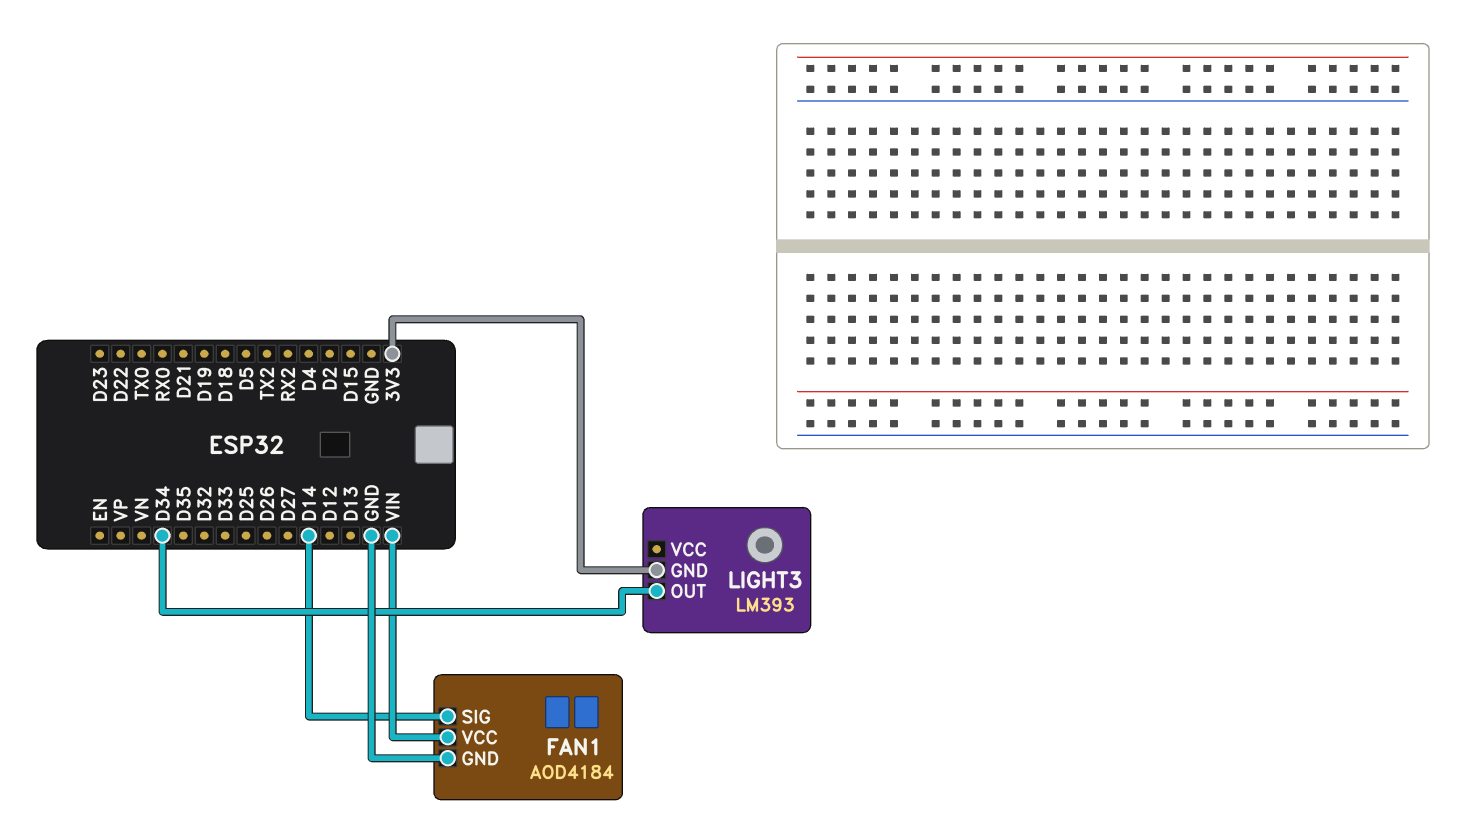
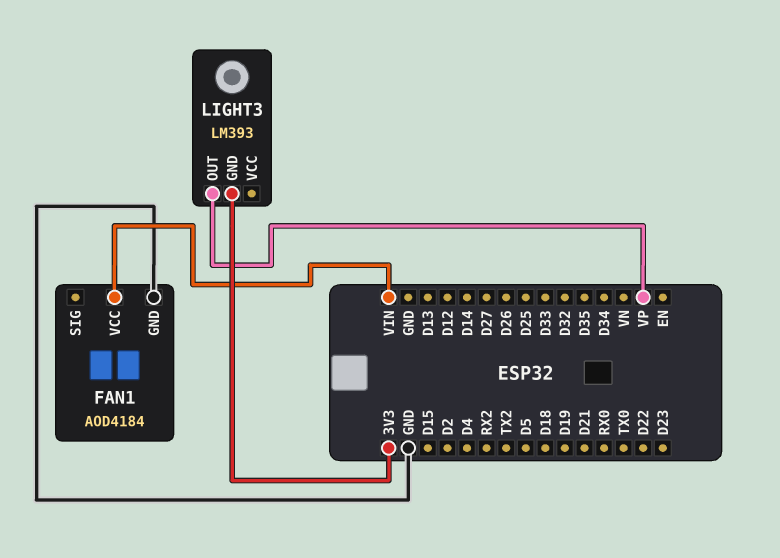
FAN1 pin SIG: D14 -> none
LIGHT3 pin OUT: D34 -> VP

